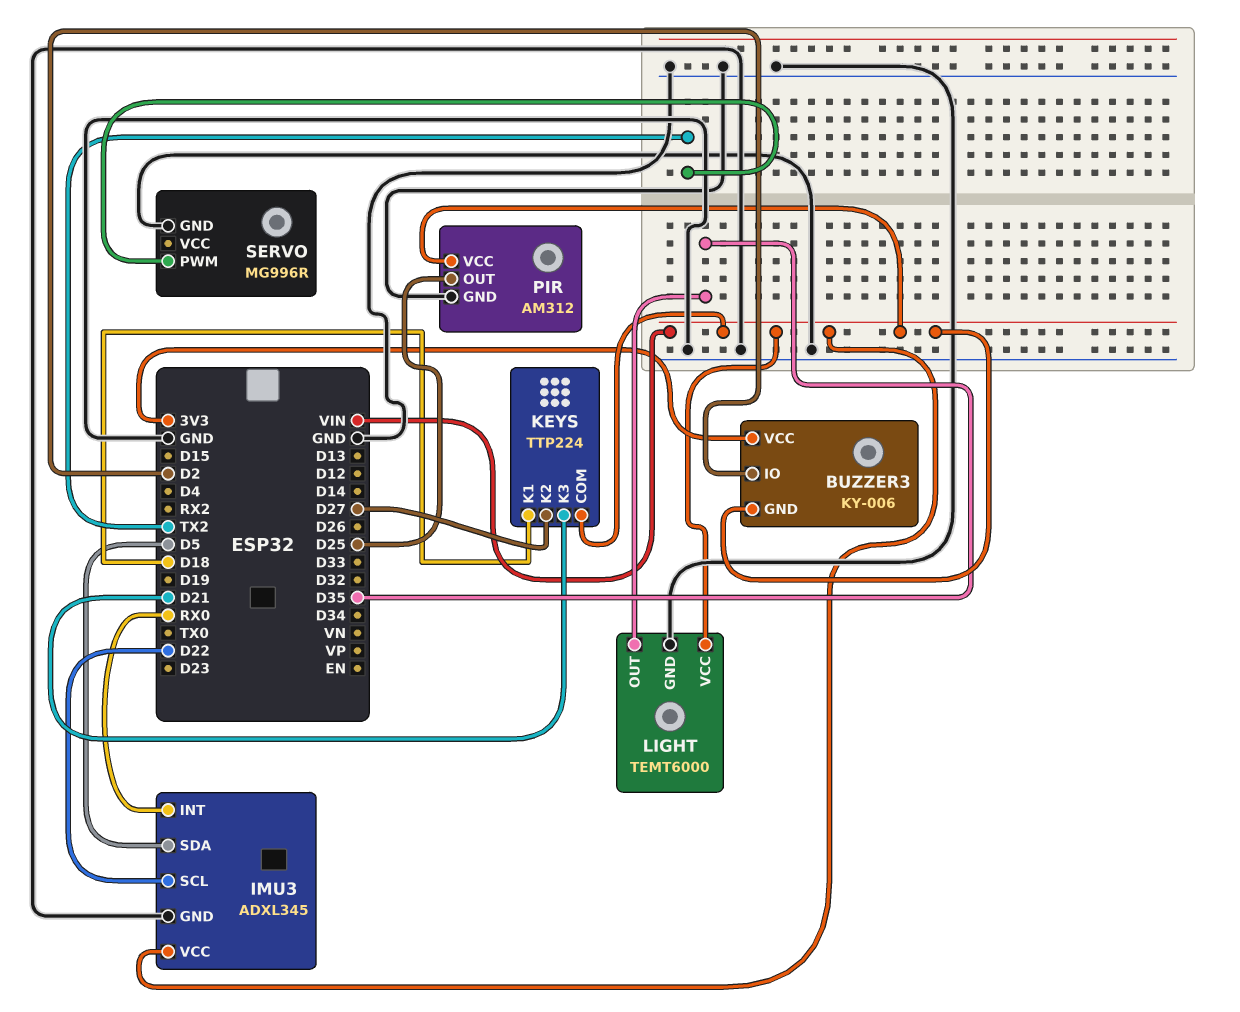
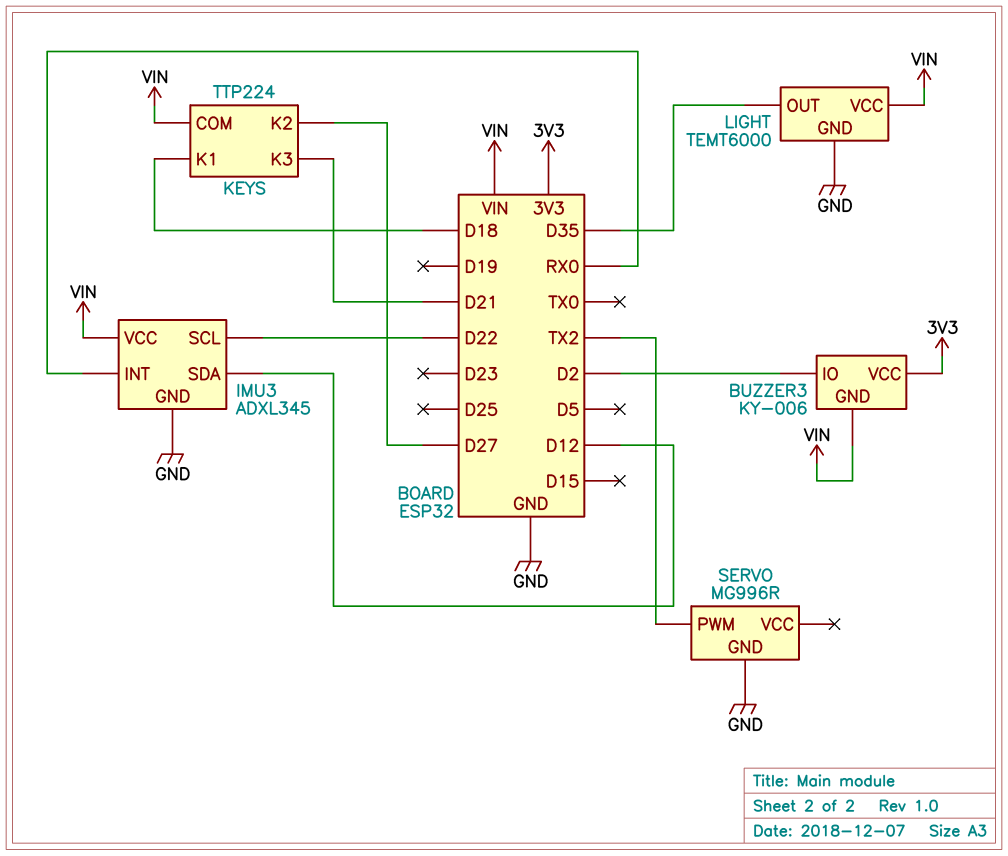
IMU3 pin SDA: D5 -> D12
PIR: AM312 -> none
PIR pin GND: GND -> none
PIR pin OUT: D25 -> none
PIR pin VCC: VIN -> none

